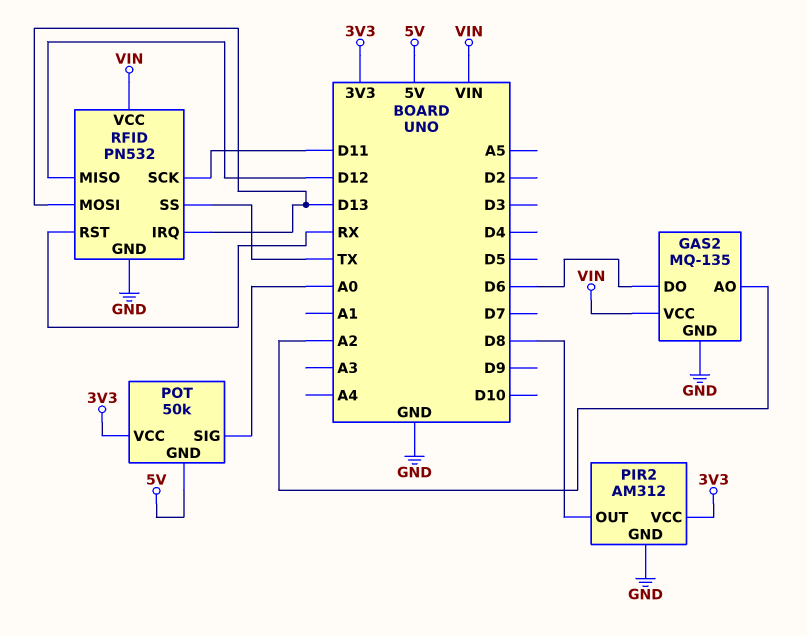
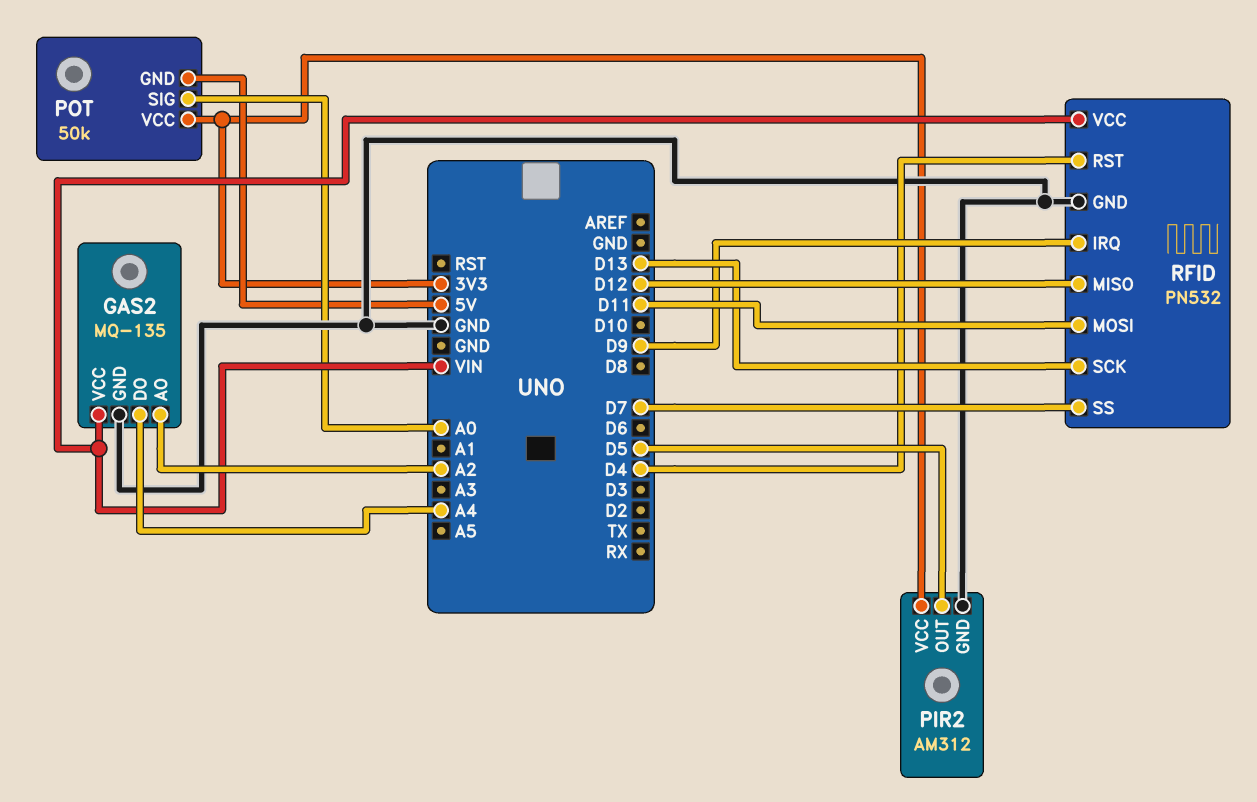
GAS2 pin DO: D6 -> A4
PIR2 pin OUT: D8 -> D5
RFID pin IRQ: D13 -> D9
RFID pin MOSI: D13 -> D11
RFID pin RST: RX -> D4
RFID pin SCK: D11 -> D13
RFID pin SS: TX -> D7

